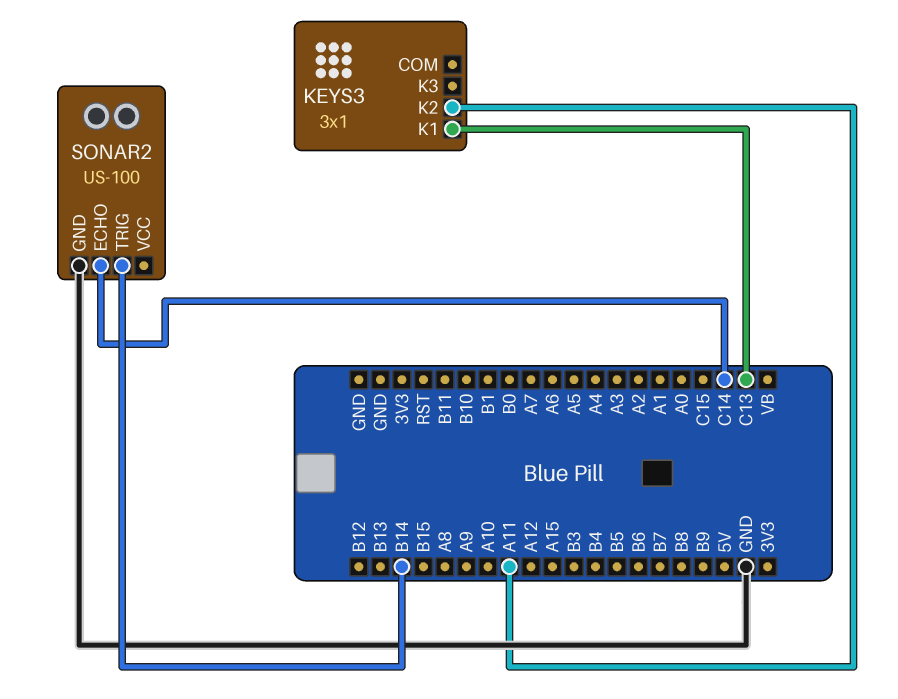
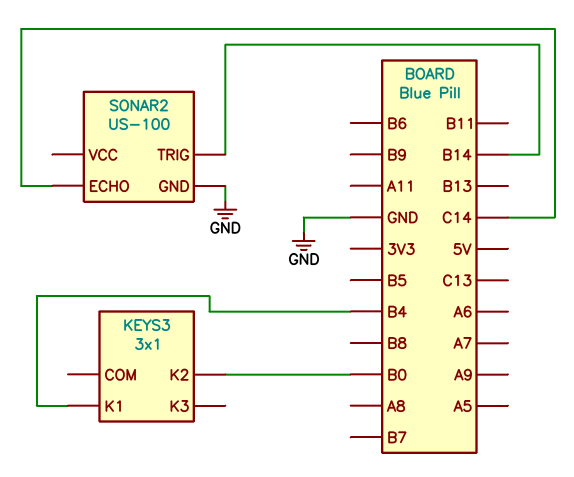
KEYS3 pin K1: C13 -> B4
KEYS3 pin K2: A11 -> B0

